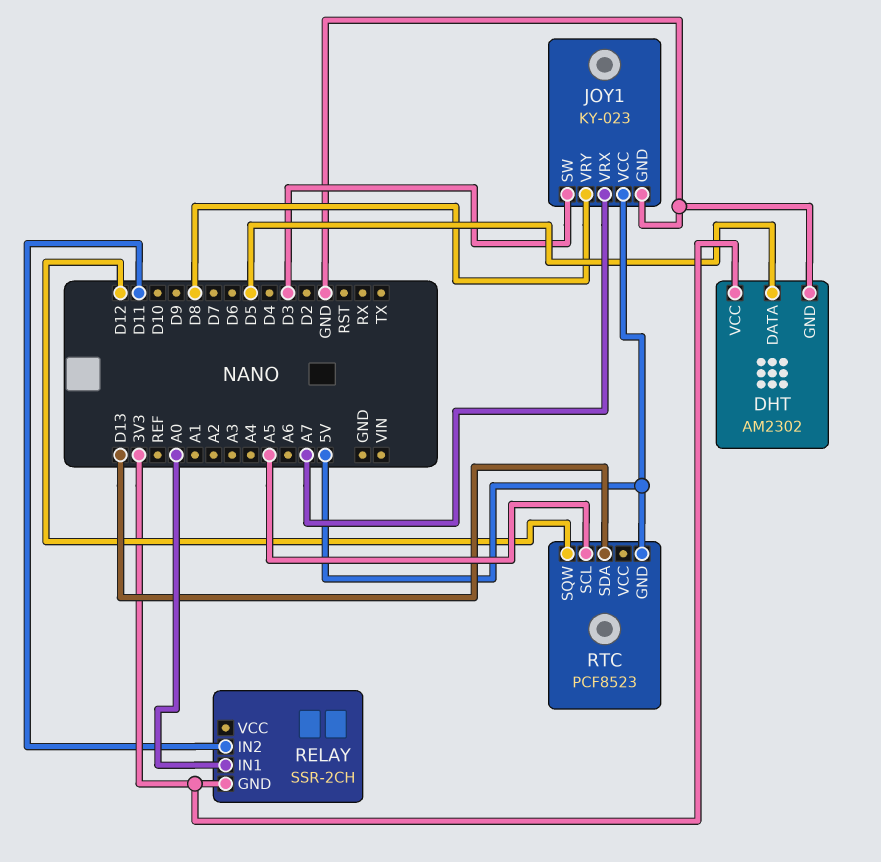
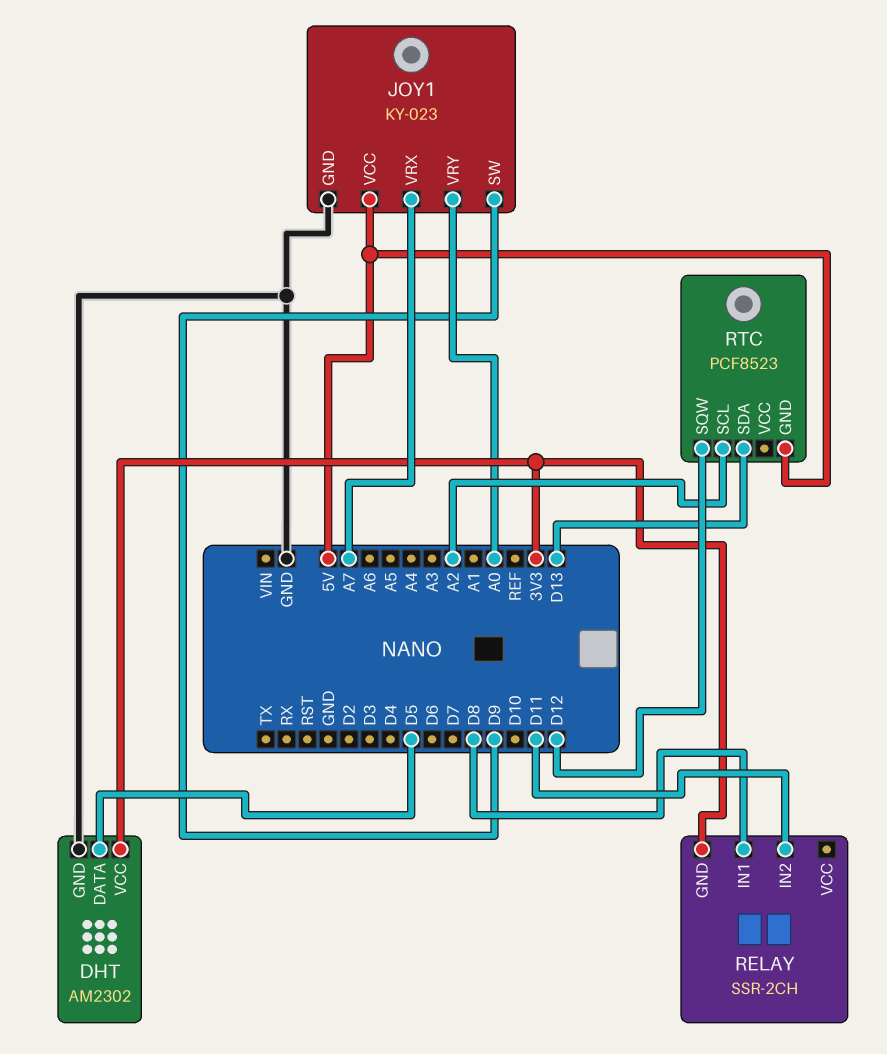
JOY1 pin SW: D3 -> D9
JOY1 pin VRY: D8 -> A0
RELAY pin IN1: A0 -> D8
RTC pin SCL: A5 -> A2

